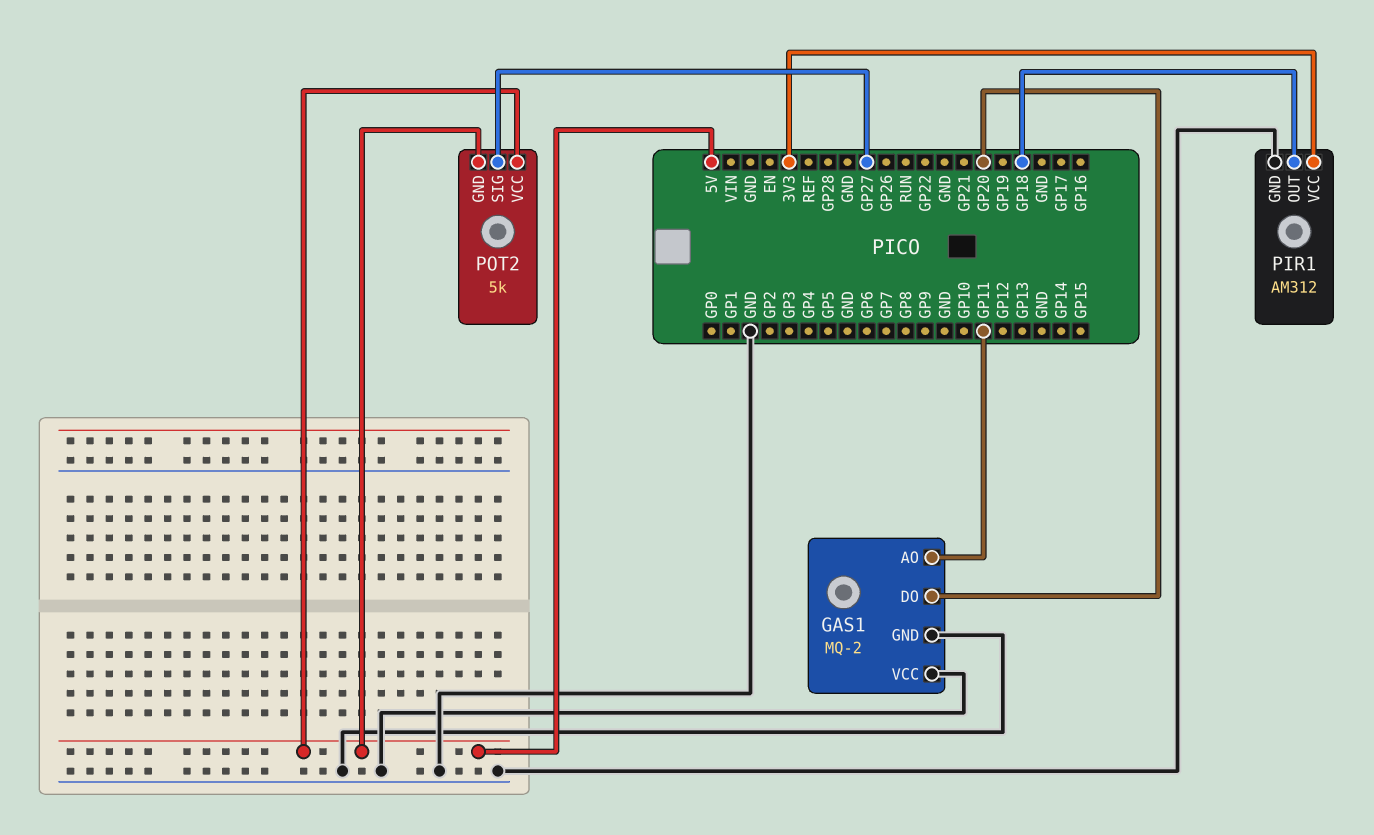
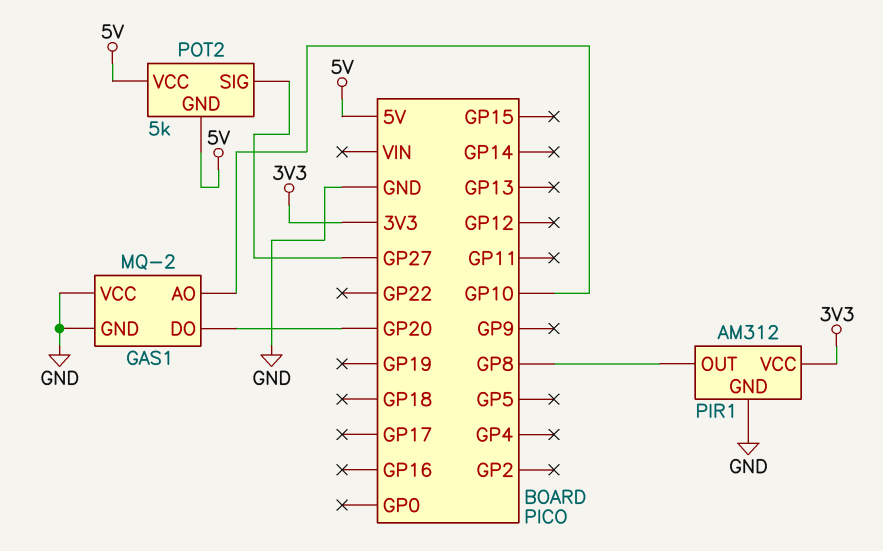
GAS1 pin AO: GP11 -> GP10
PIR1 pin OUT: GP18 -> GP8

